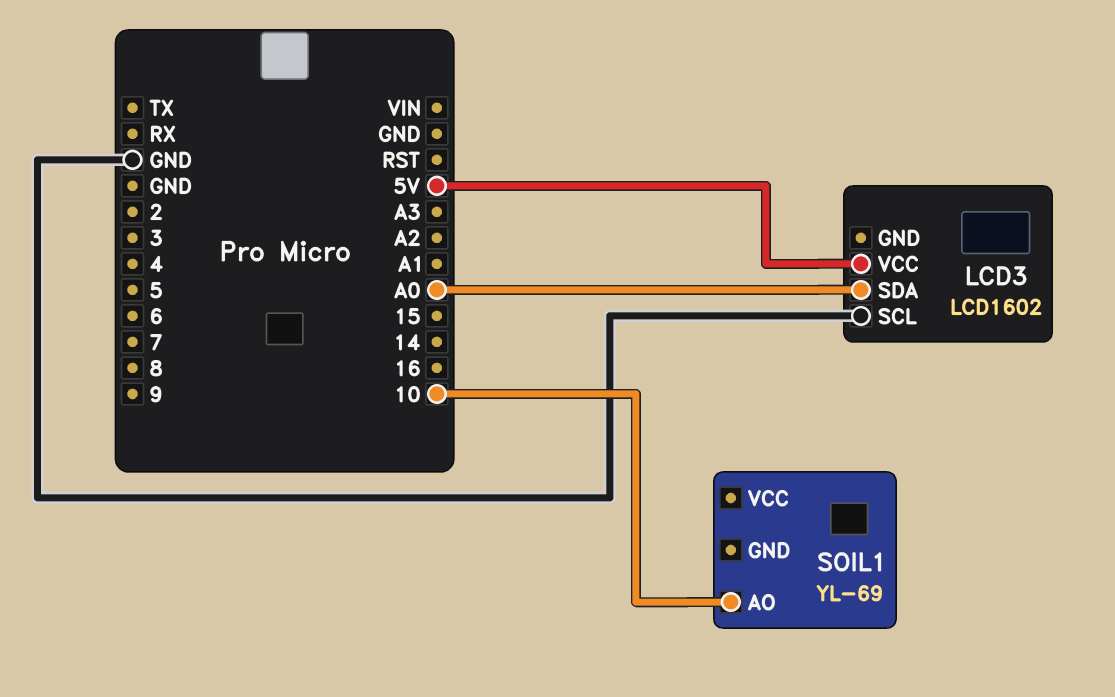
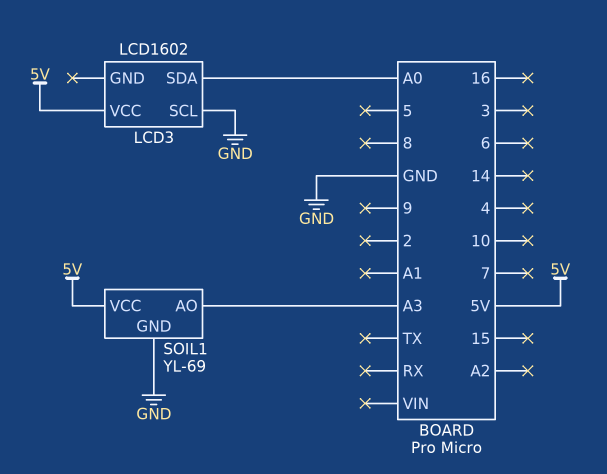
SOIL1 pin AO: 10 -> A3
SOIL1 pin GND: none -> GND
SOIL1 pin VCC: none -> 5V

